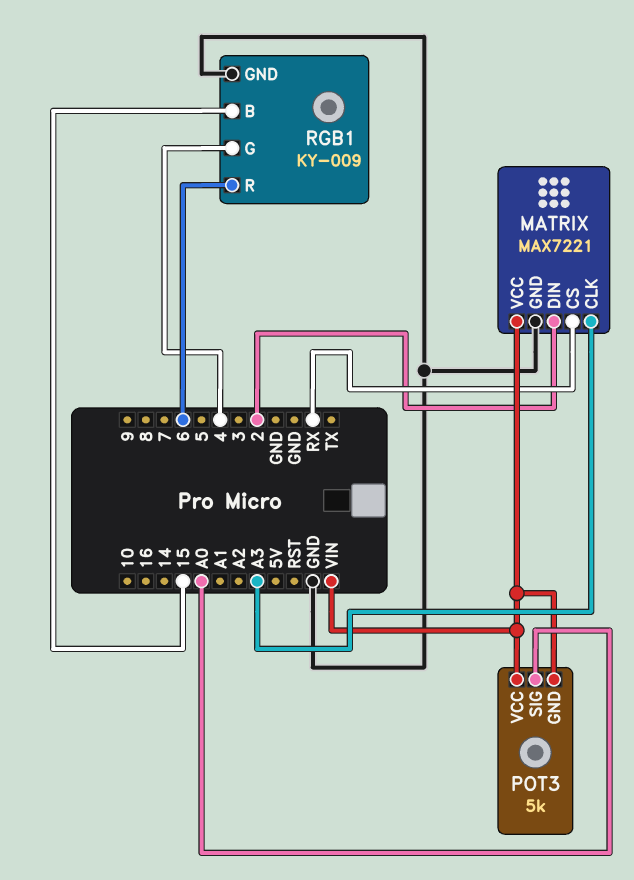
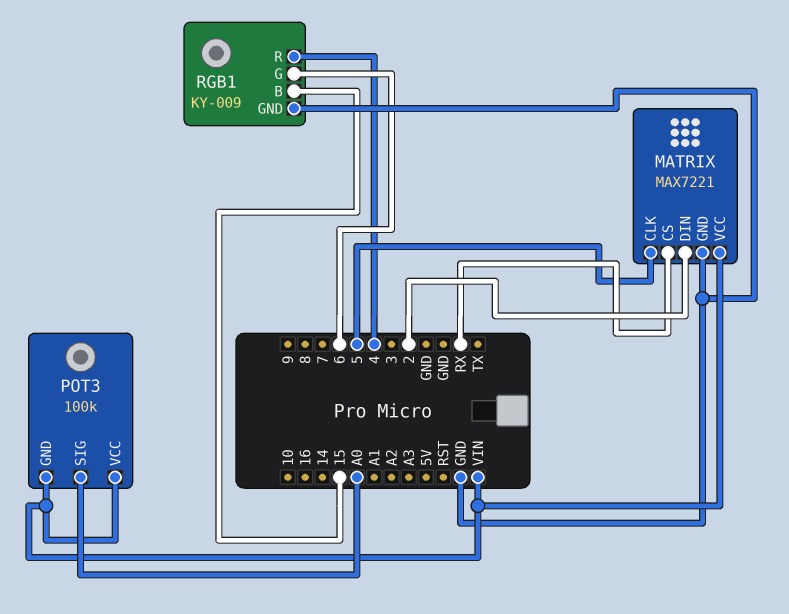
MATRIX pin CLK: A3 -> 5
POT3: 5k -> 100k
RGB1 pin G: 4 -> 6
RGB1 pin R: 6 -> 4

